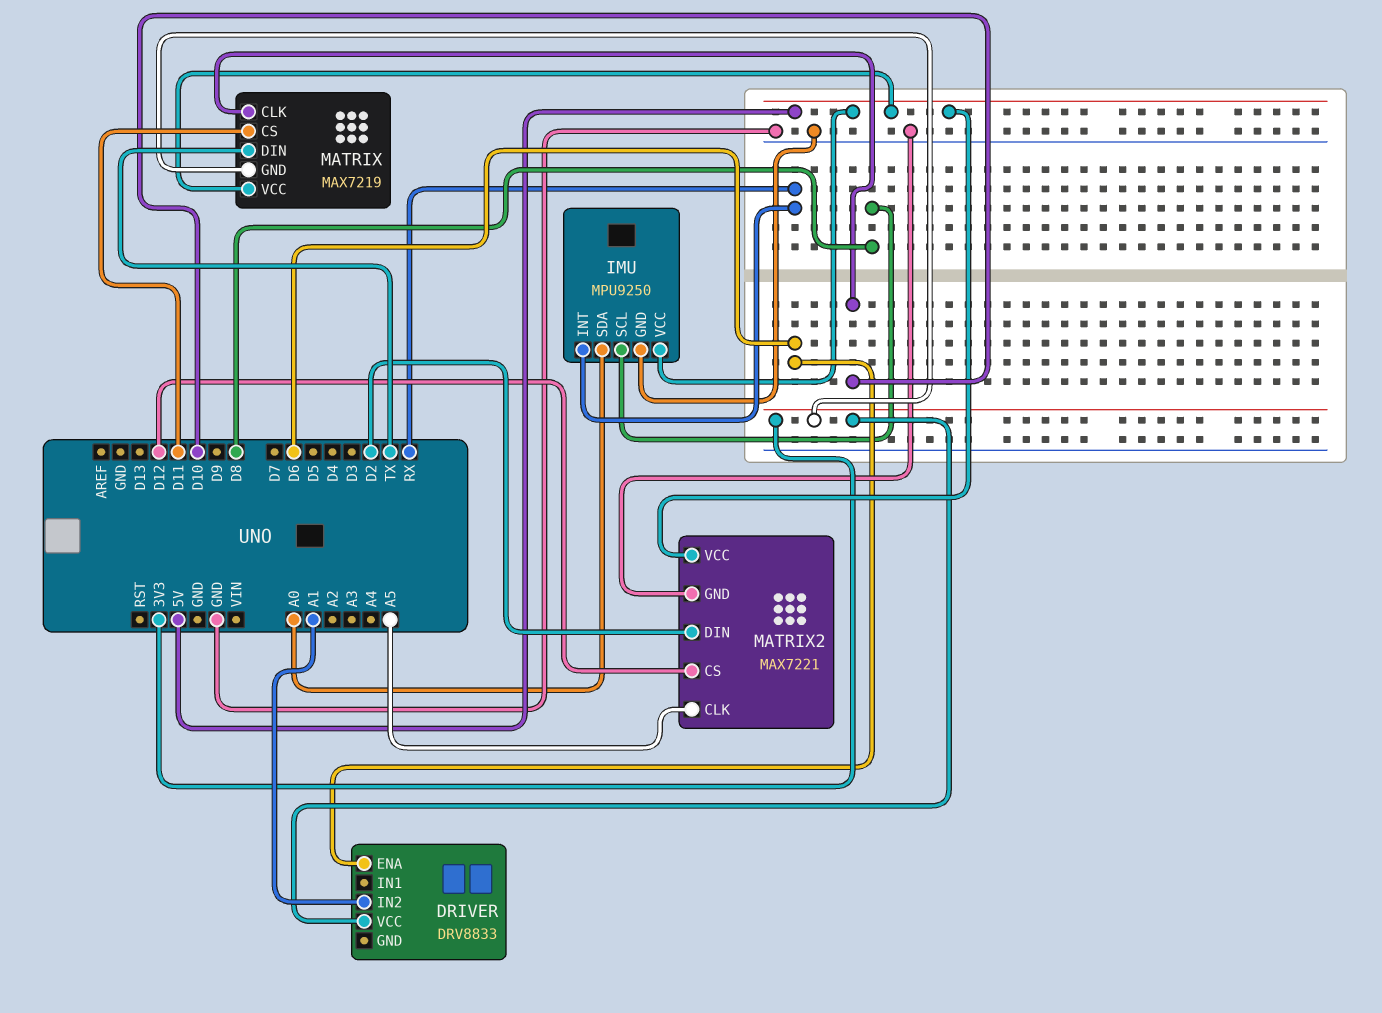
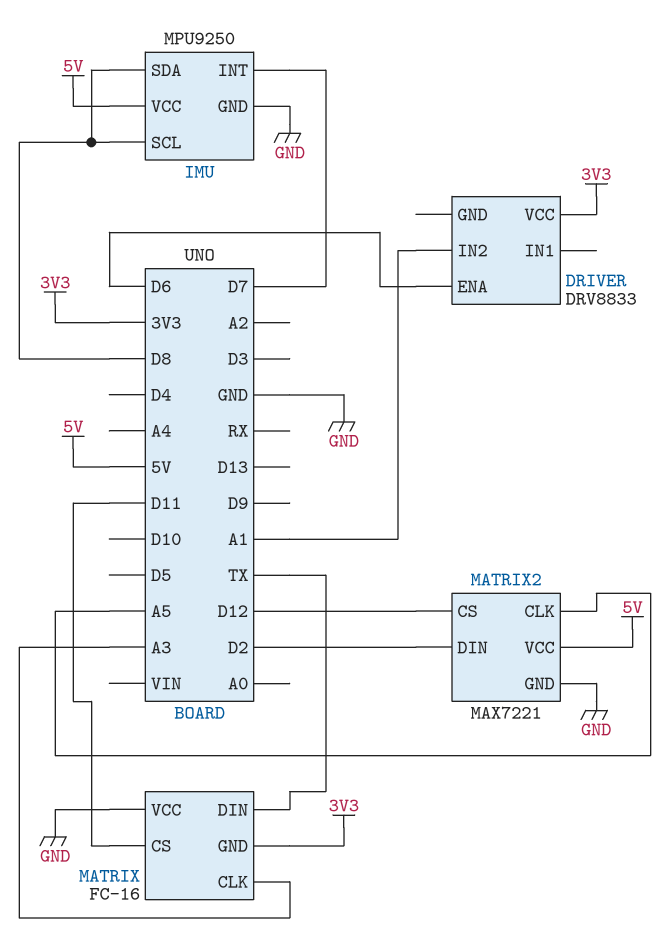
IMU pin INT: RX -> D7
IMU pin SDA: A0 -> D8
MATRIX: MAX7219 -> FC-16
MATRIX pin CLK: D10 -> A3
MATRIX pin VCC: 5V -> GND

